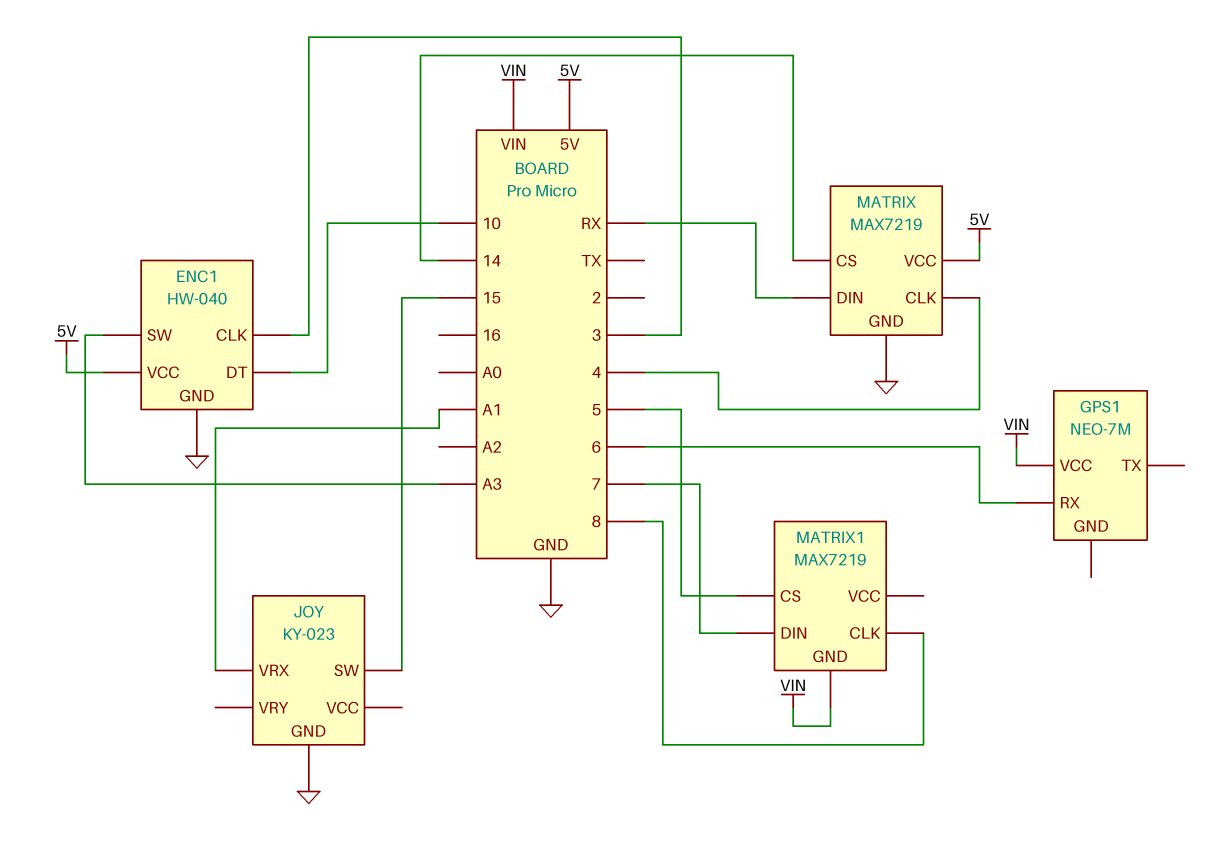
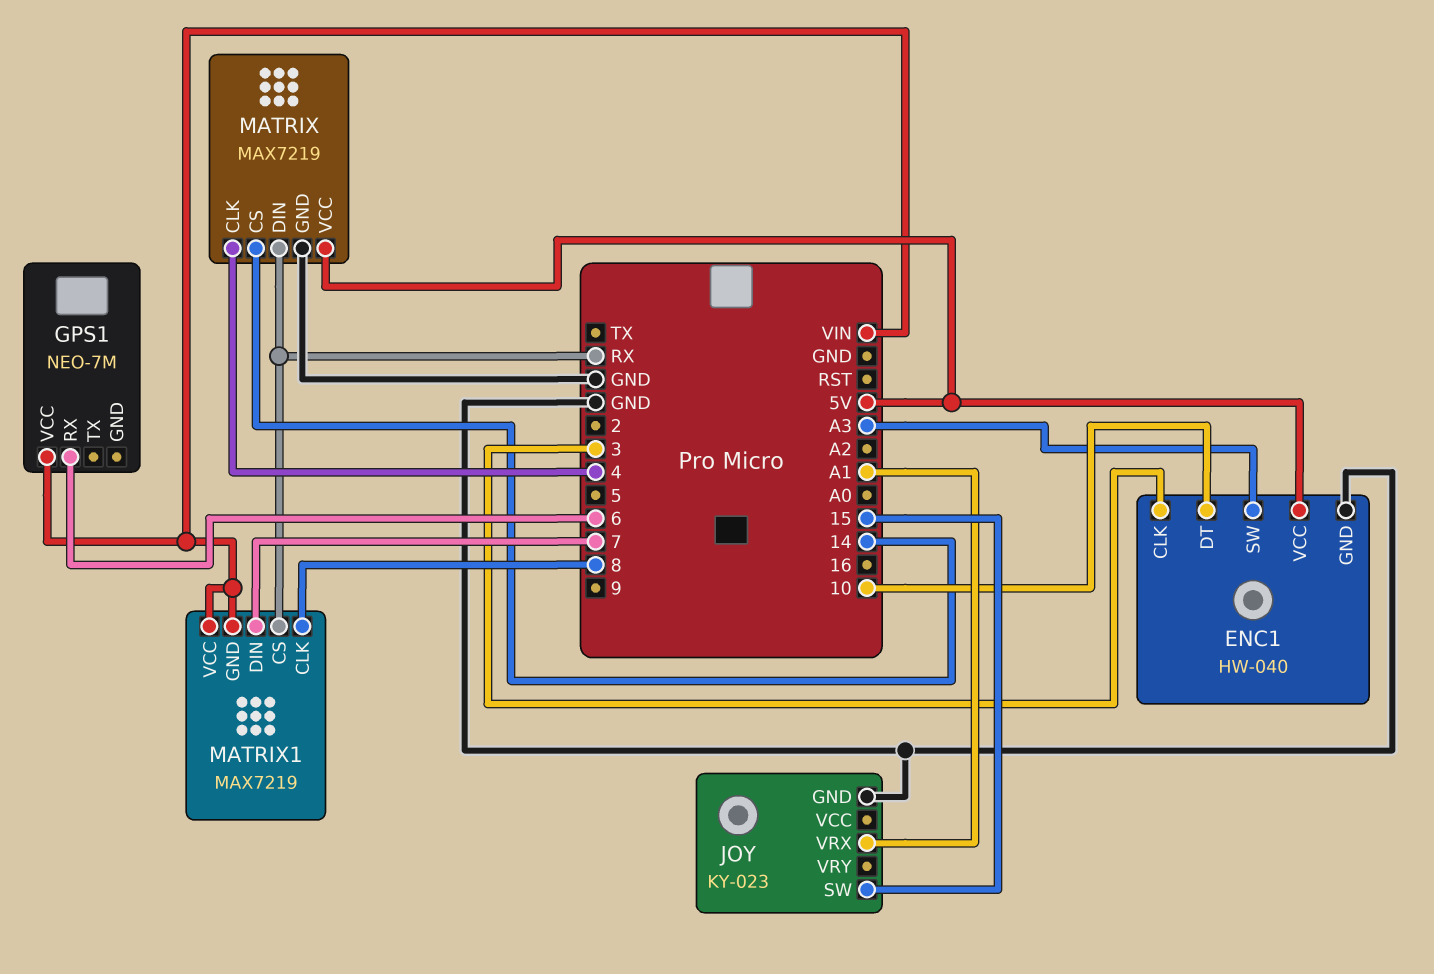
MATRIX1 pin CS: 5 -> RX
MATRIX1 pin VCC: none -> VIN

